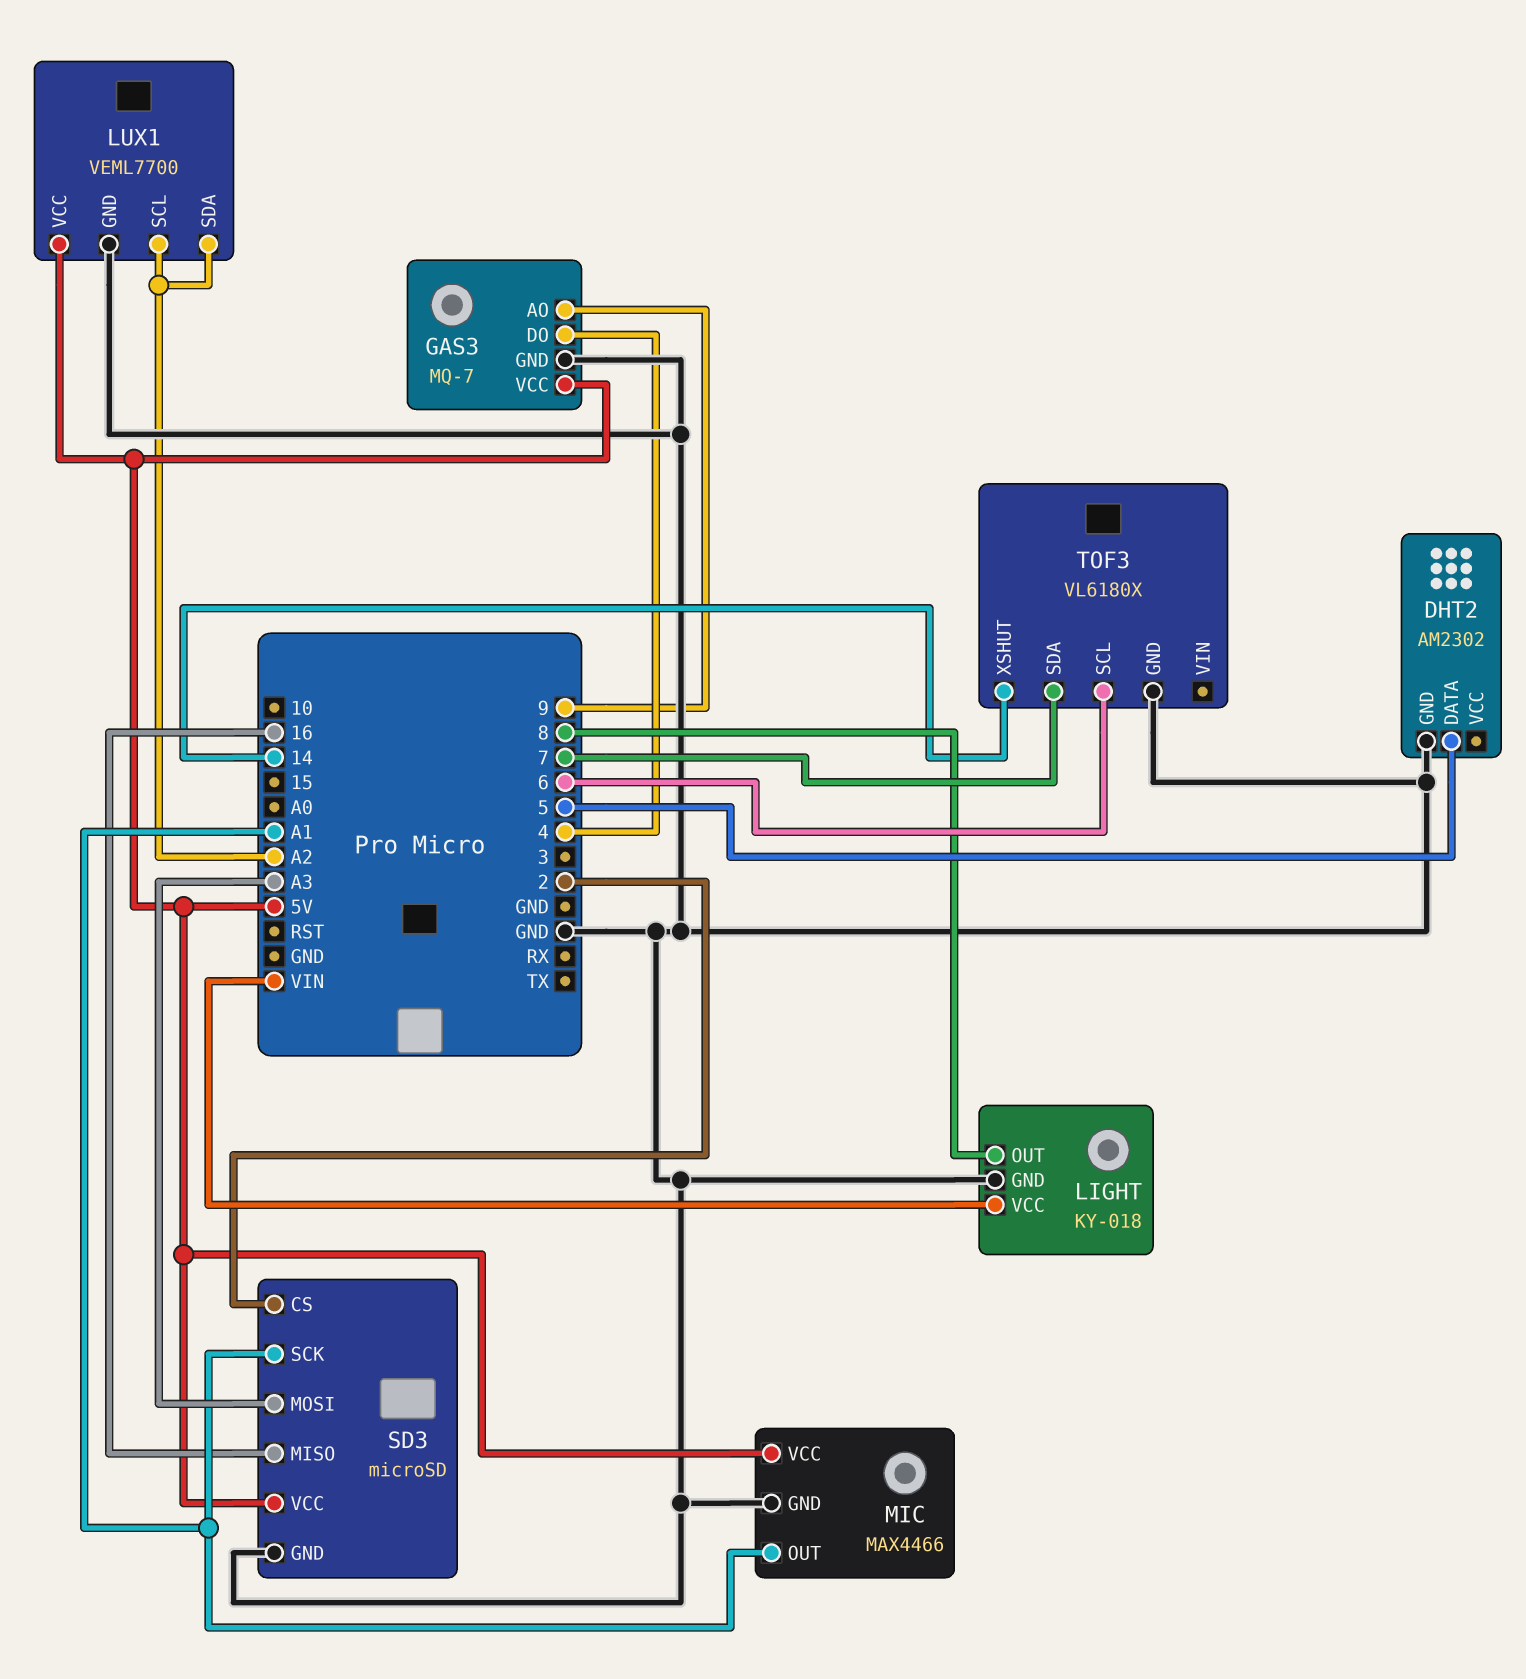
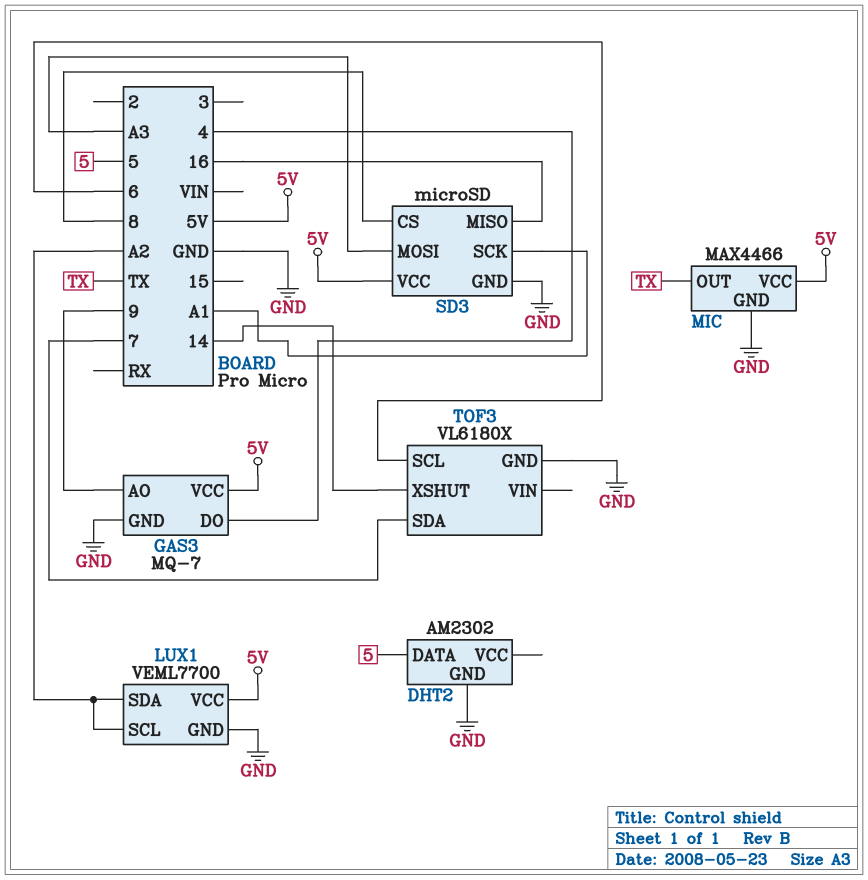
LIGHT: KY-018 -> none
LIGHT pin GND: GND -> none
LIGHT pin OUT: 8 -> none
LIGHT pin VCC: VIN -> none
MIC pin OUT: A1 -> TX
SD3 pin CS: 2 -> 8

